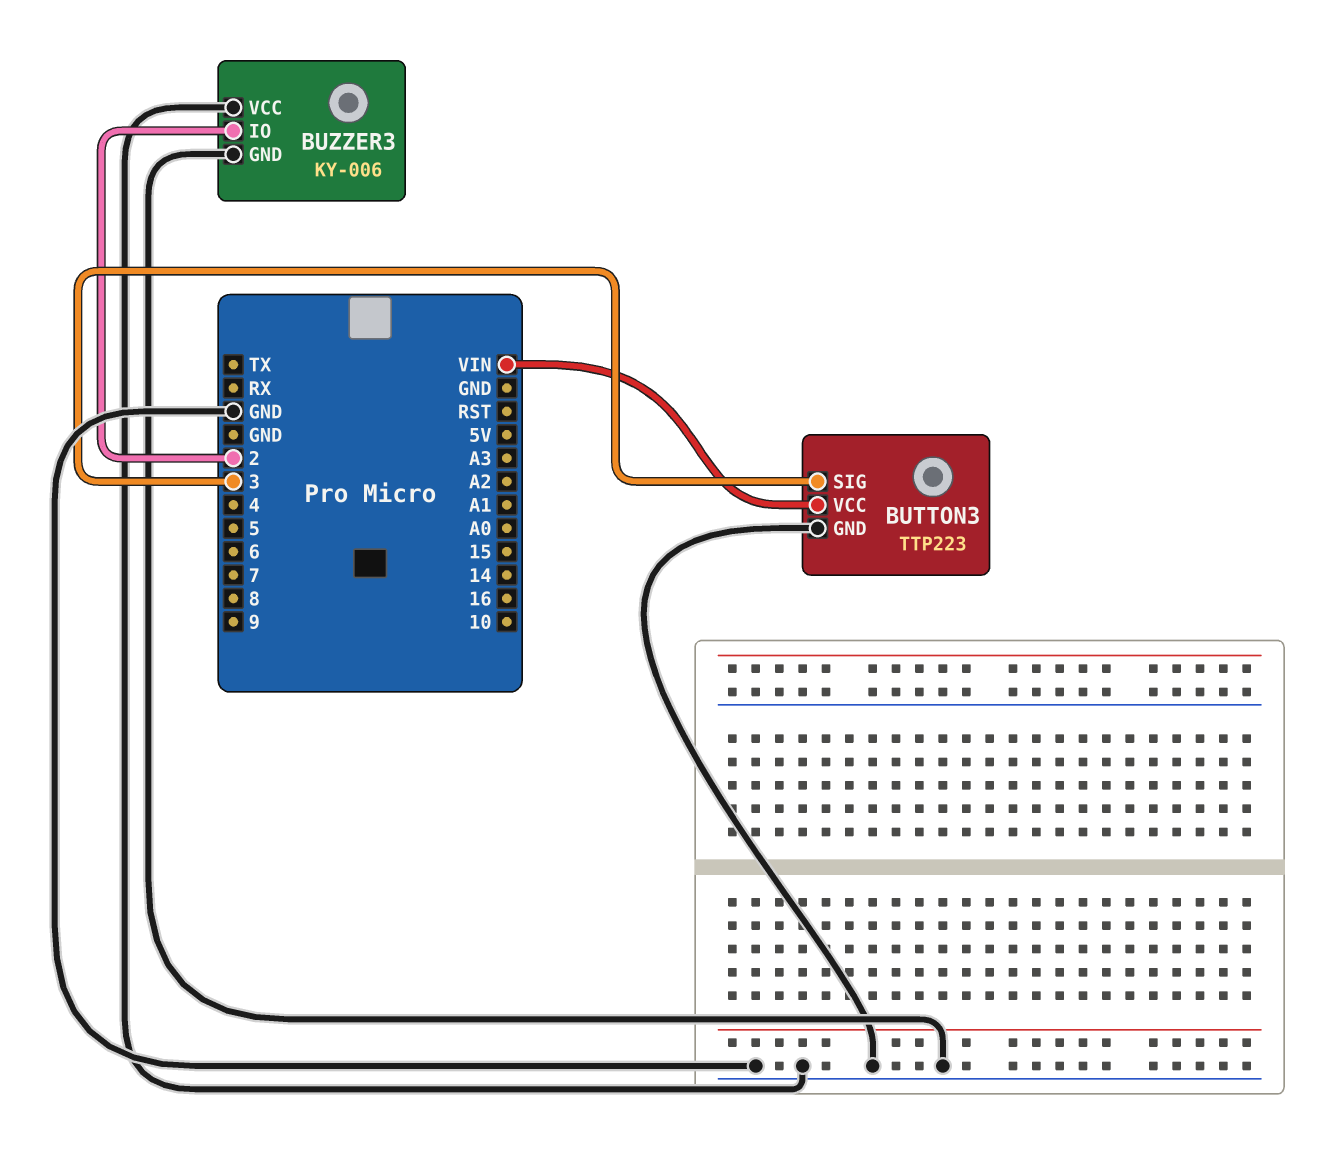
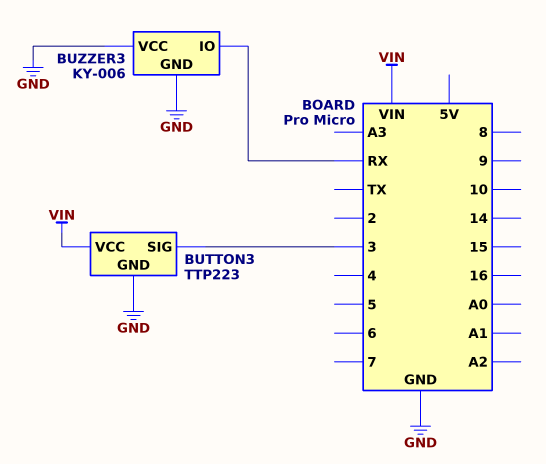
BUZZER3 pin IO: 2 -> RX

